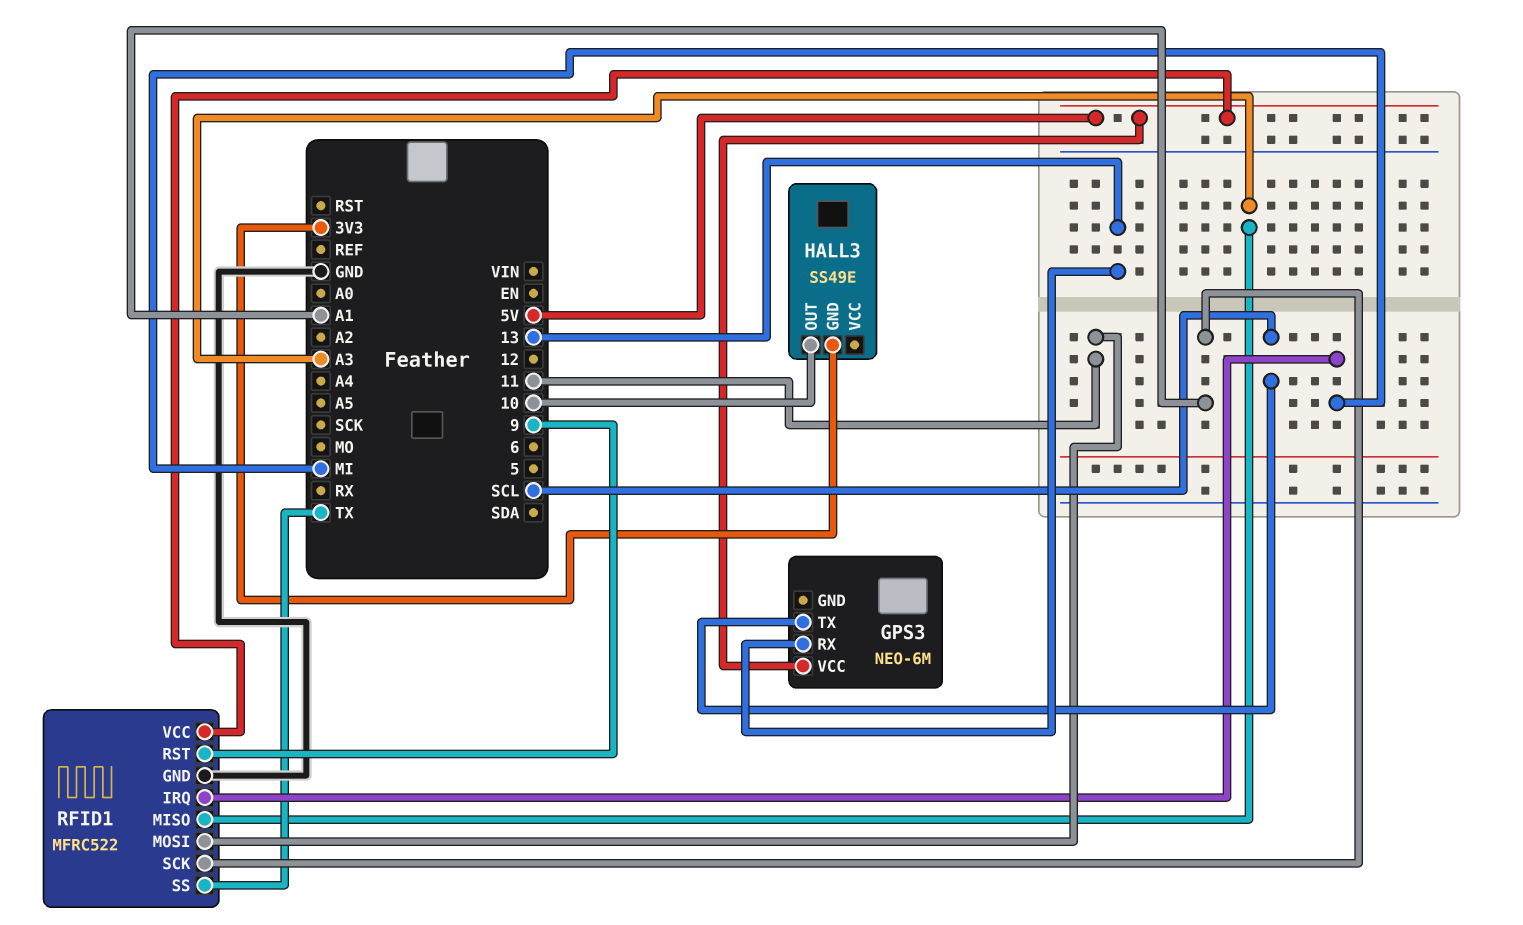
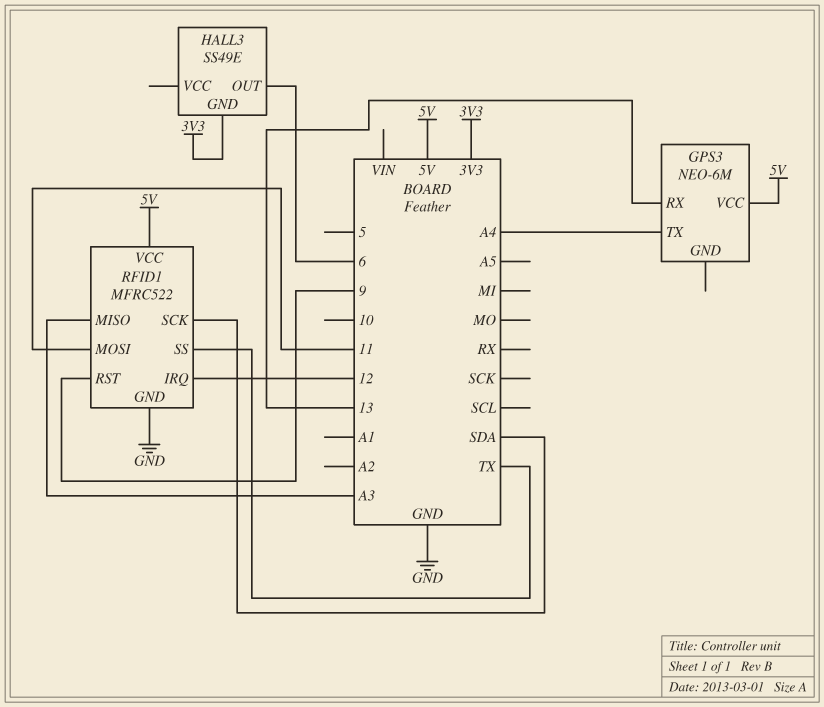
GPS3 pin TX: SCL -> A4
HALL3 pin OUT: 10 -> 6
RFID1 pin IRQ: MI -> 12
RFID1 pin SCK: A1 -> SDA

